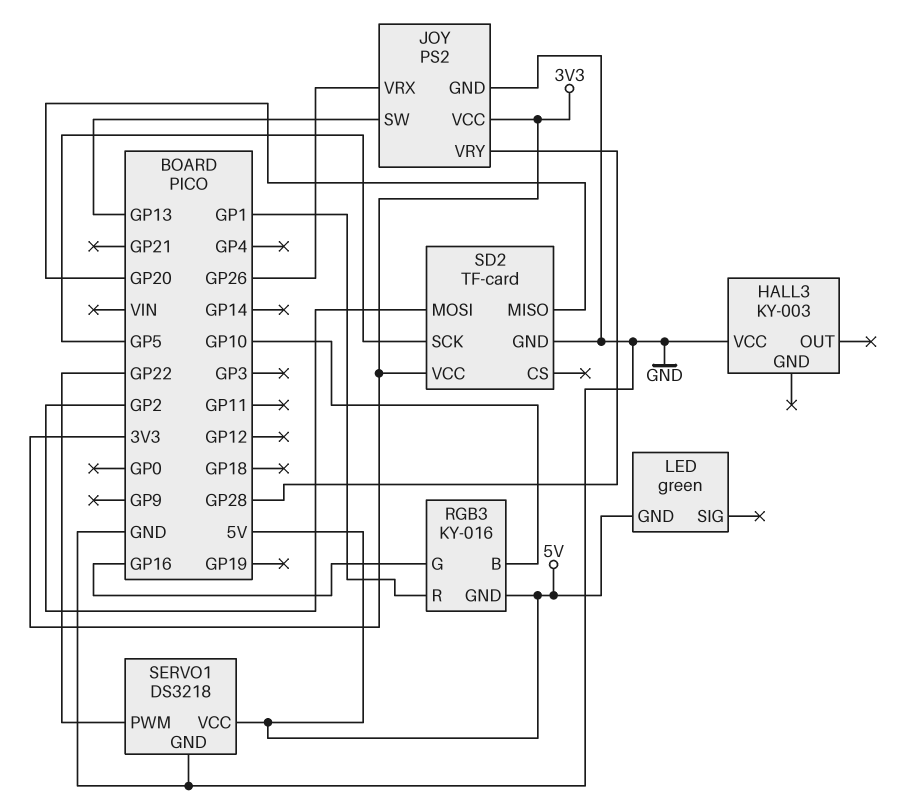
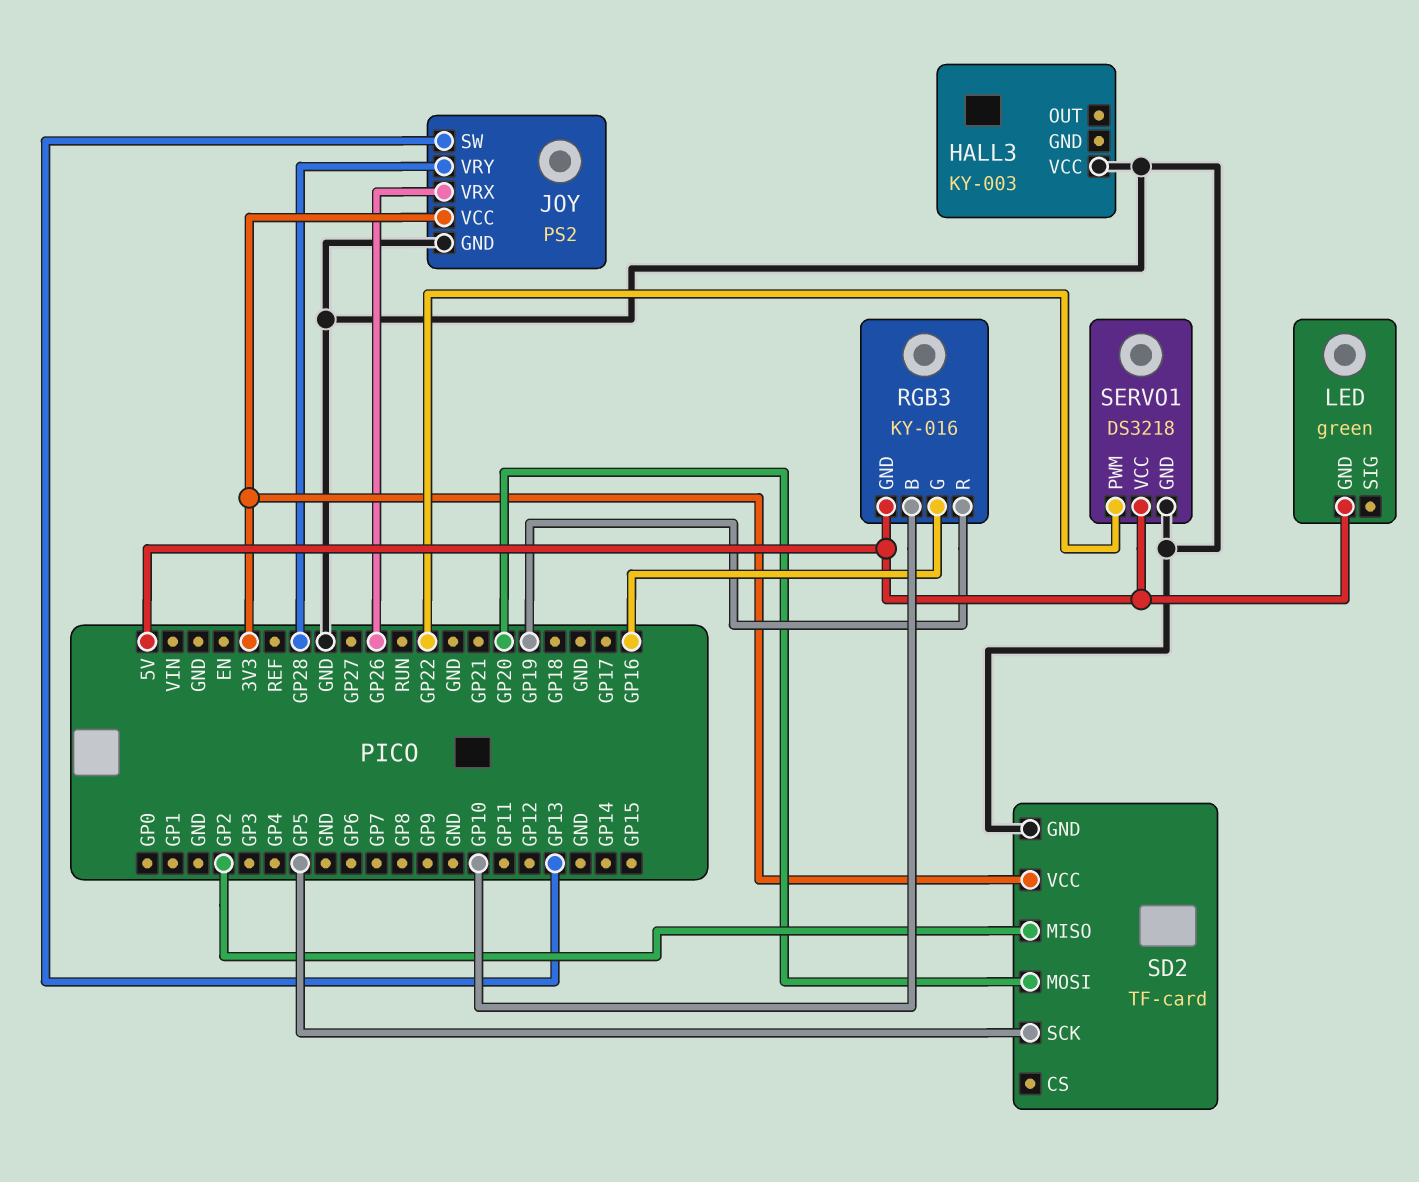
RGB3 pin R: GP1 -> GP19
SD2 pin MISO: GP20 -> GP2
SD2 pin MOSI: GP2 -> GP20

